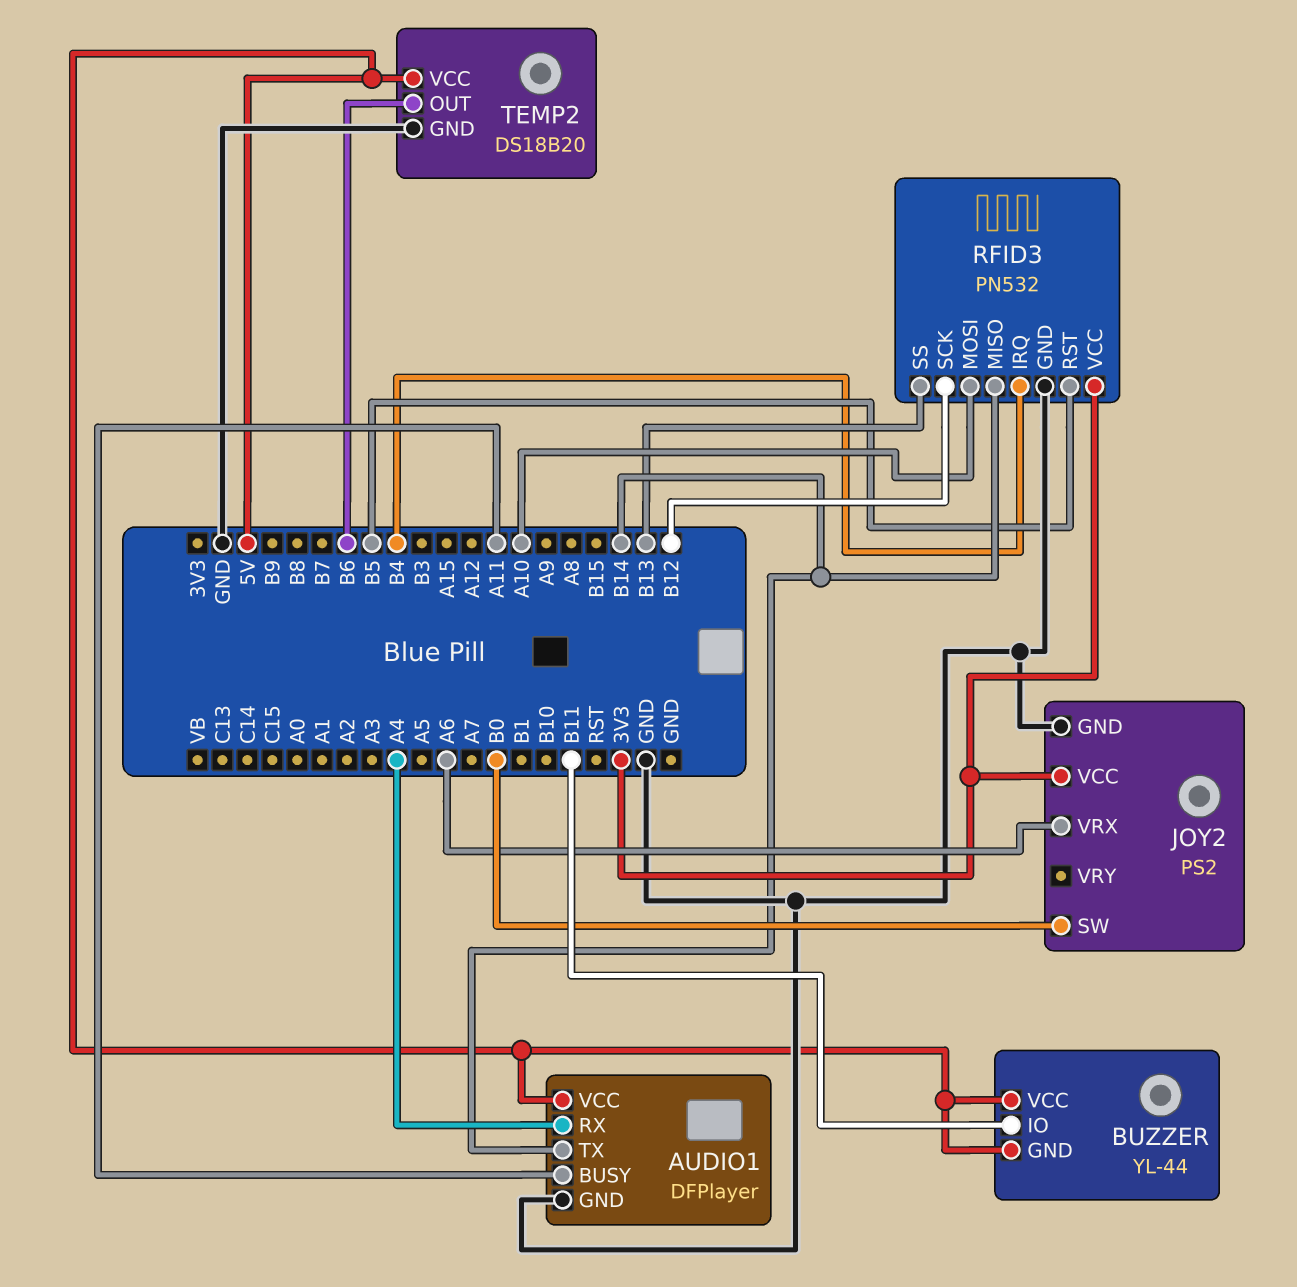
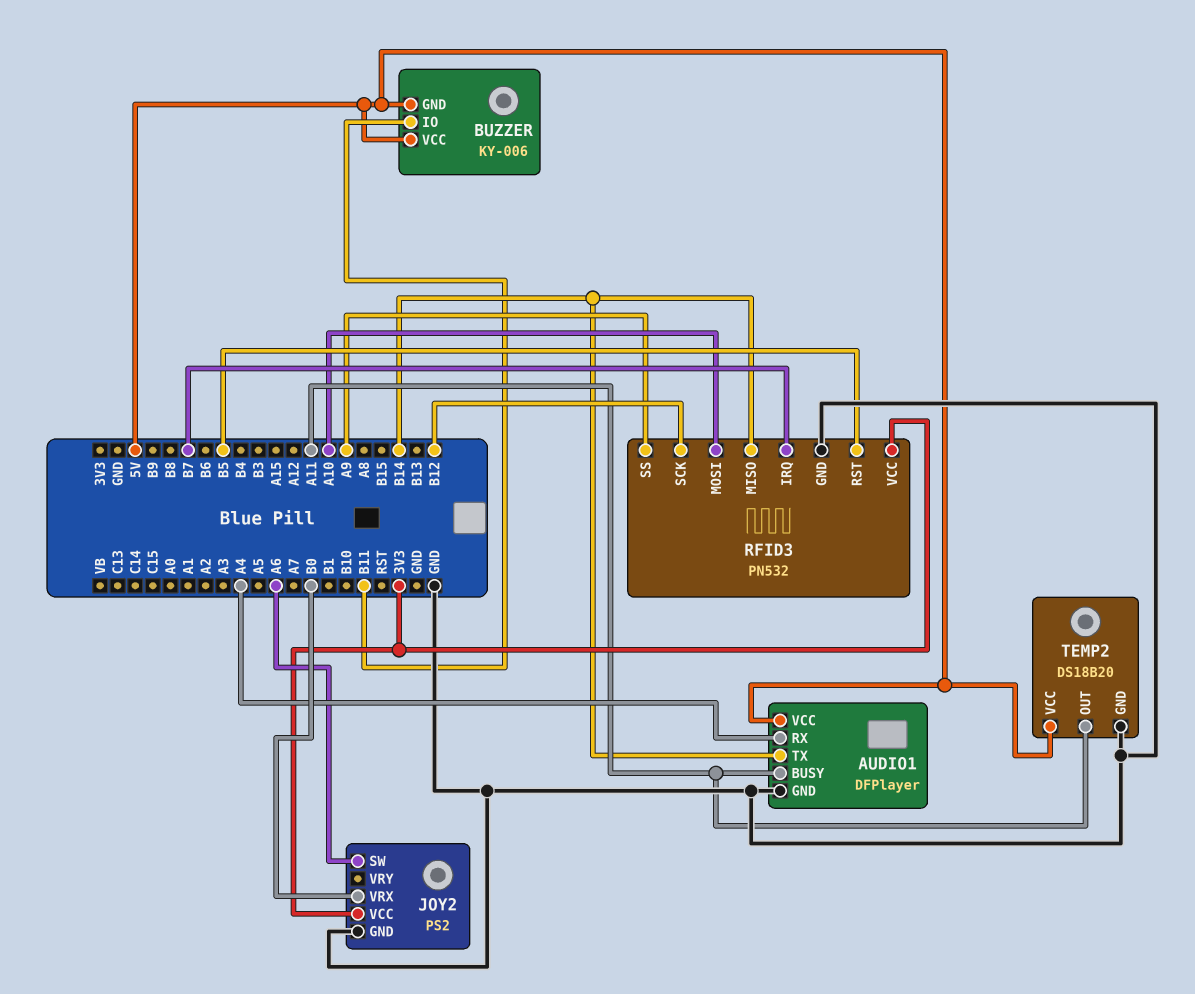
BUZZER: YL-44 -> KY-006
JOY2 pin SW: B0 -> A6
JOY2 pin VRX: A6 -> B0
RFID3 pin IRQ: B4 -> B7
RFID3 pin SS: B13 -> A9
TEMP2 pin OUT: B6 -> A11

